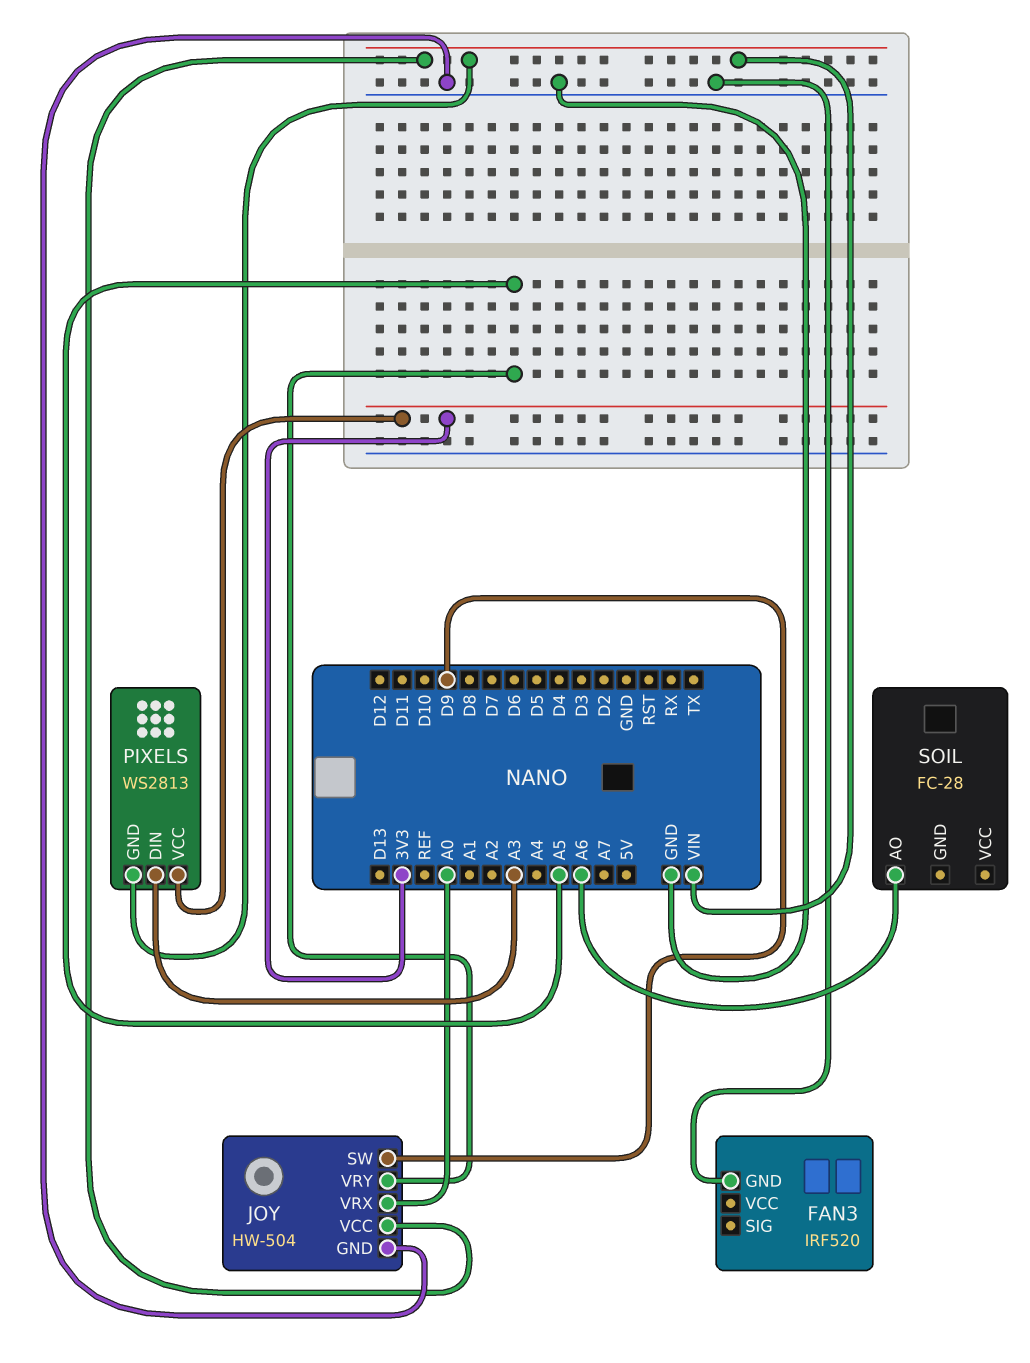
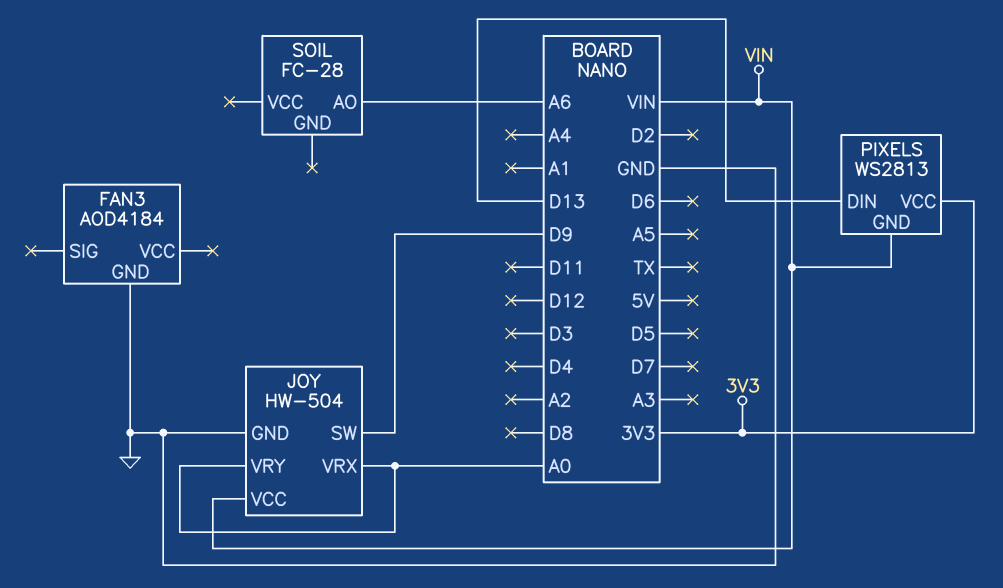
FAN3: IRF520 -> AOD4184
JOY pin VRY: A5 -> A0
PIXELS pin DIN: A3 -> D13

